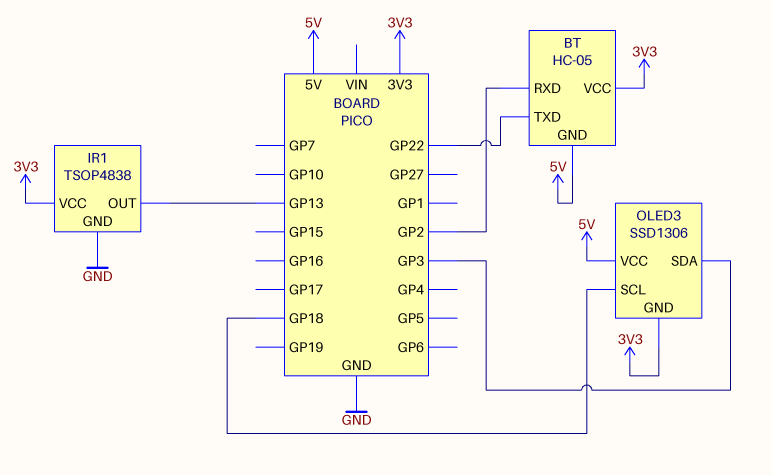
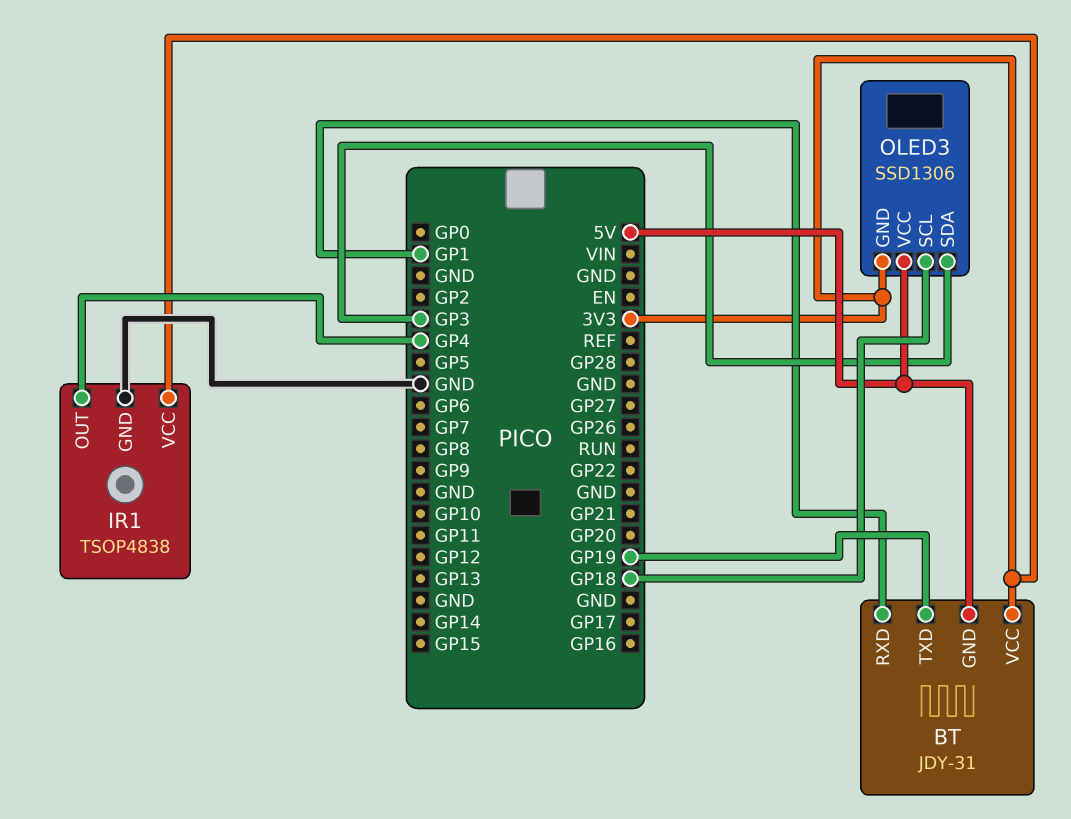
BT: HC-05 -> JDY-31
BT pin RXD: GP2 -> GP1
BT pin TXD: GP22 -> GP19
IR1 pin OUT: GP13 -> GP4

